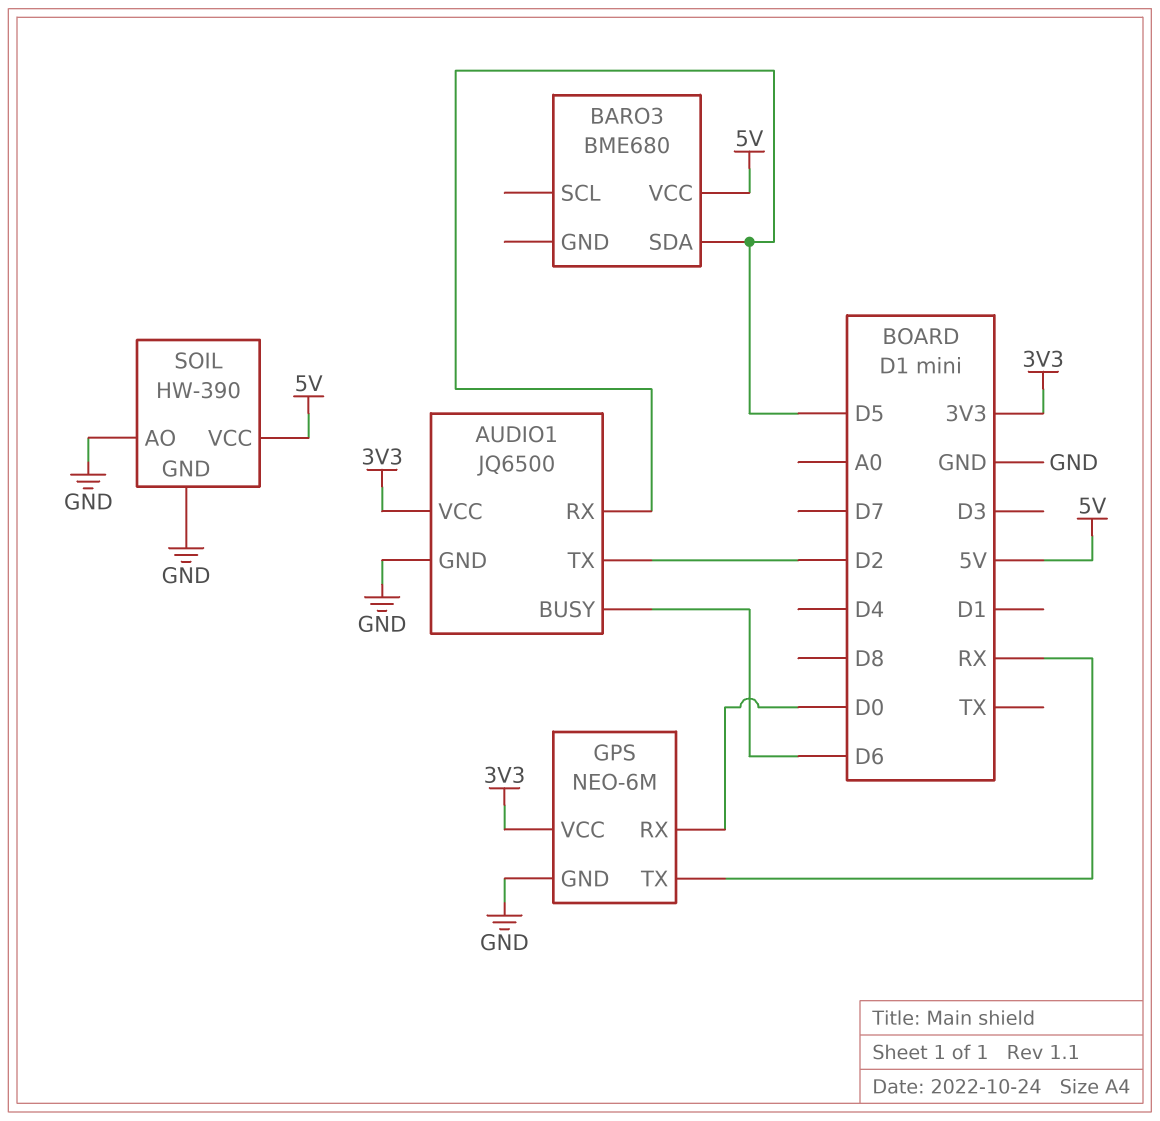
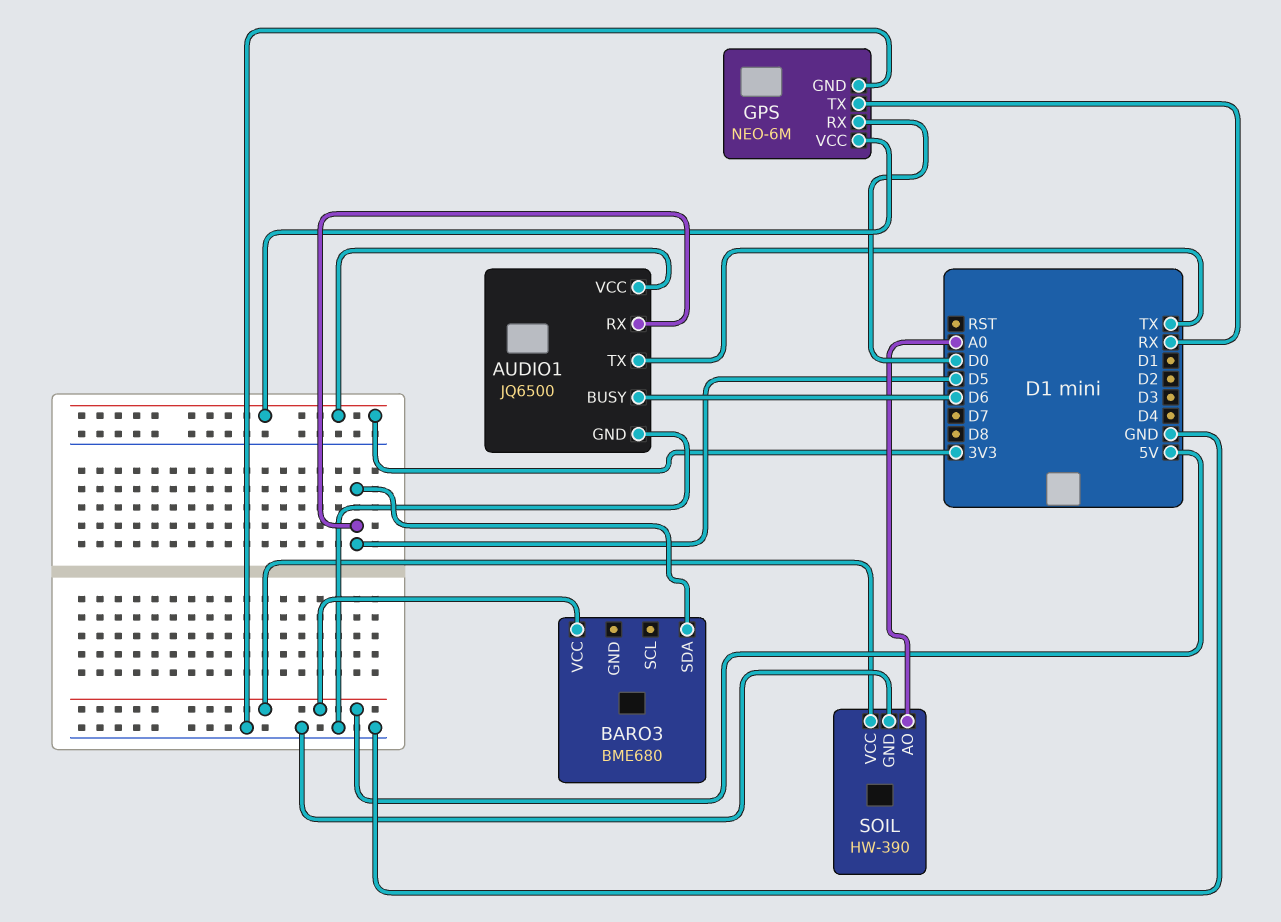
AUDIO1 pin TX: D2 -> TX
SOIL pin AO: GND -> A0

